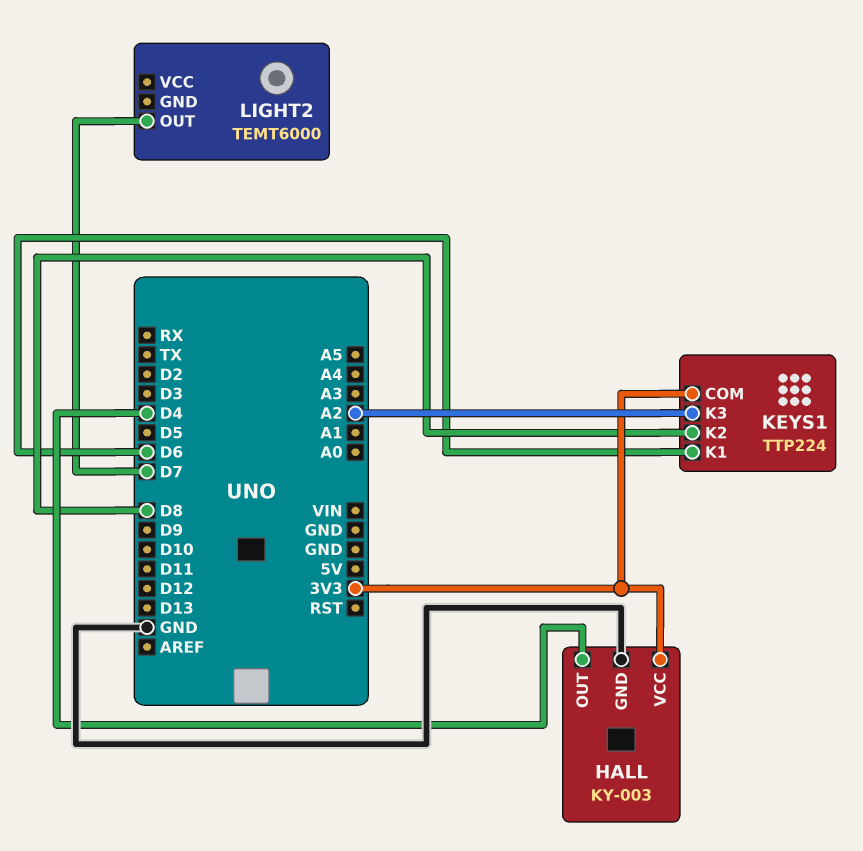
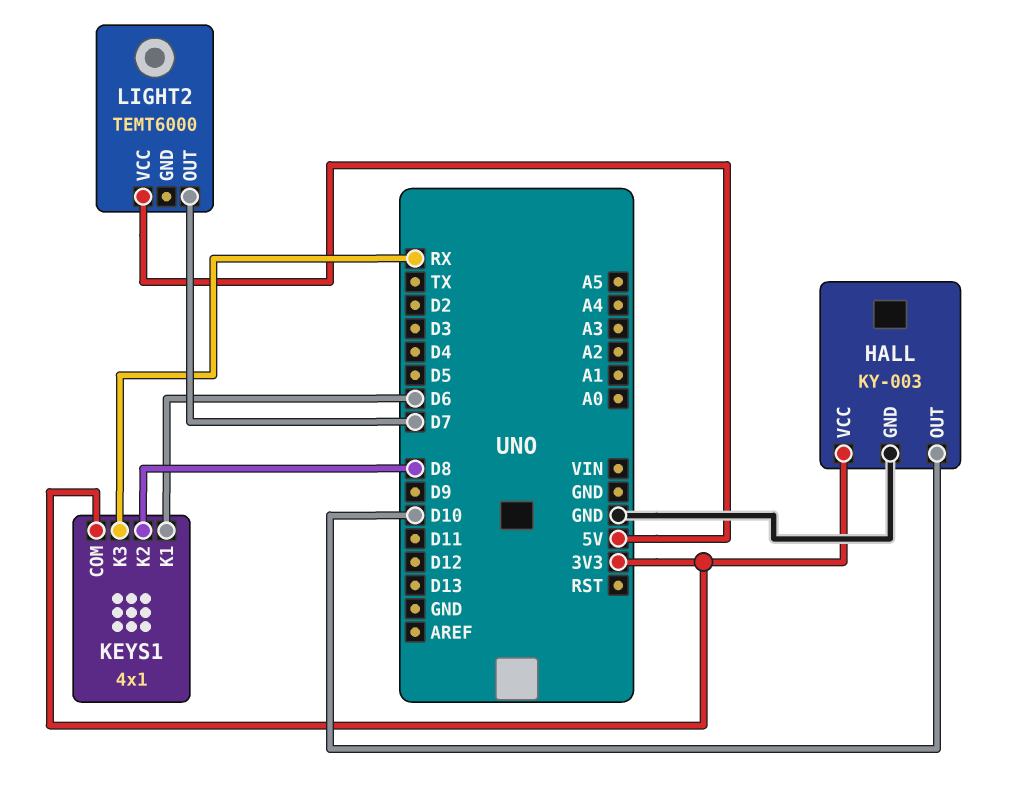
HALL pin OUT: D4 -> D10
KEYS1: TTP224 -> 4x1
KEYS1 pin K3: A2 -> RX
LIGHT2 pin VCC: none -> 5V

